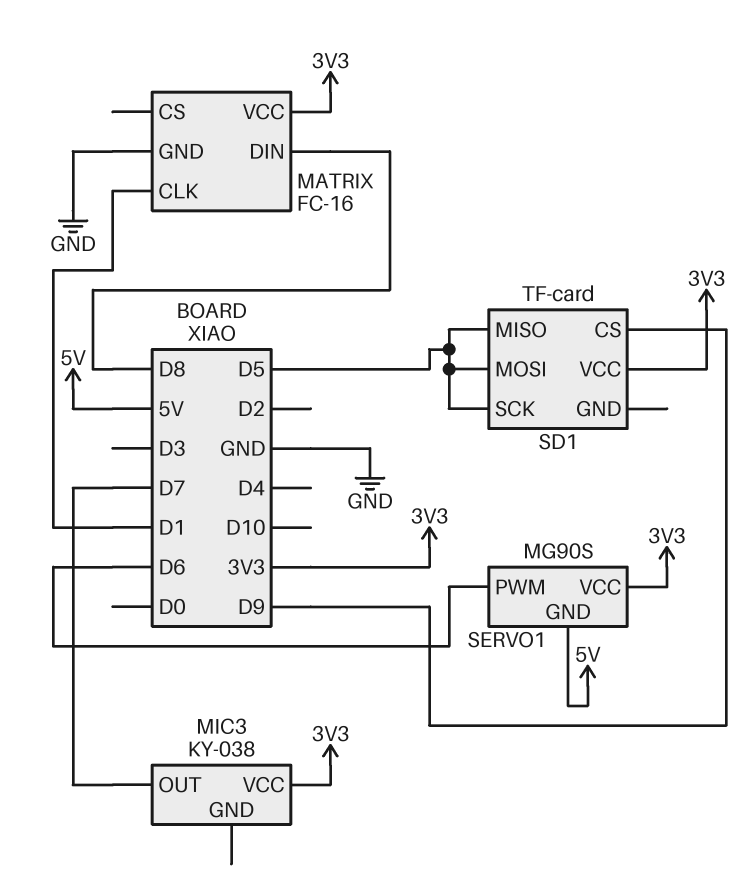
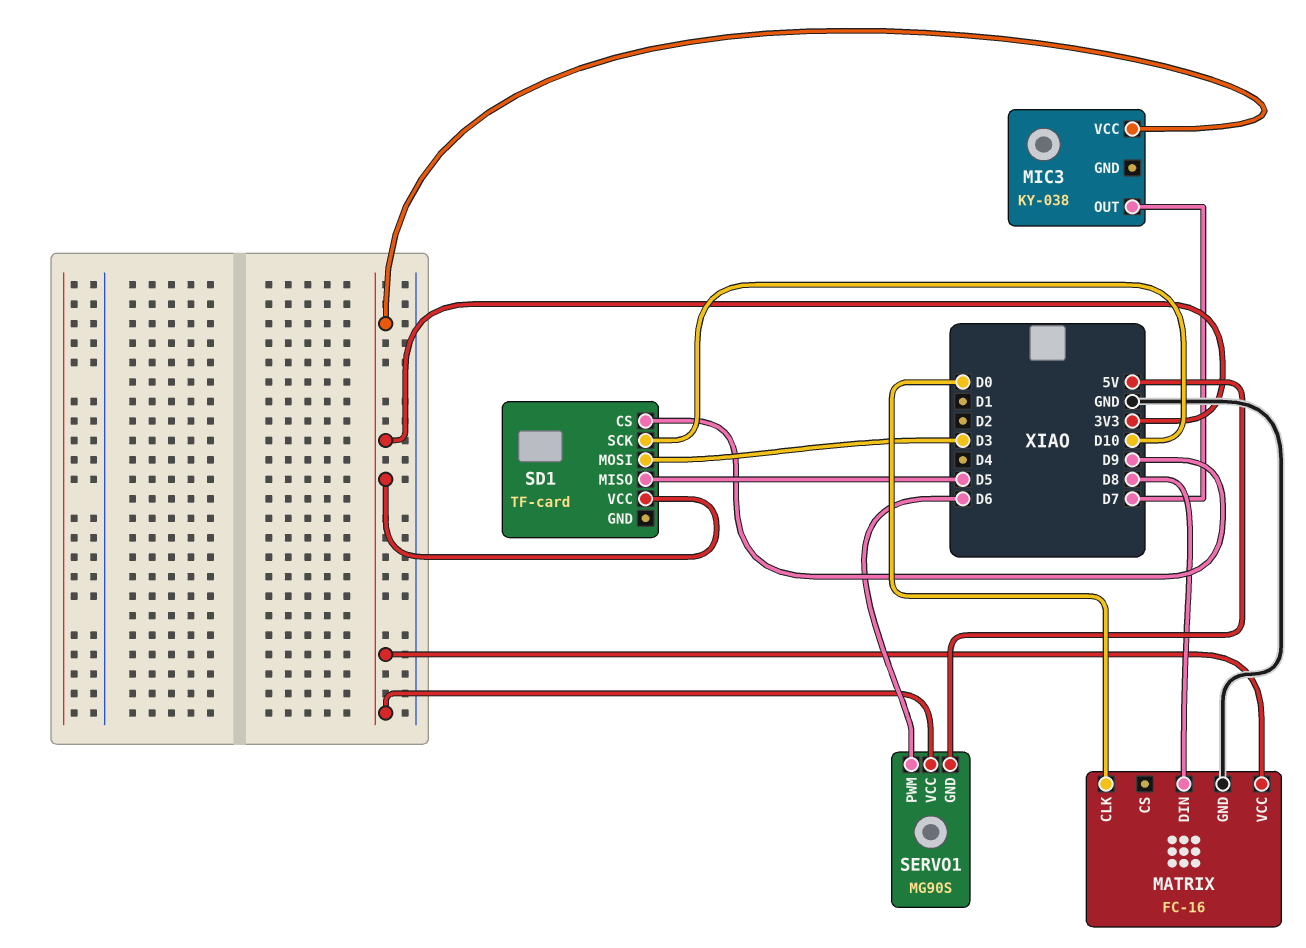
MATRIX pin CLK: D1 -> D0
SD1 pin MOSI: D5 -> D3
SD1 pin SCK: D5 -> D10

